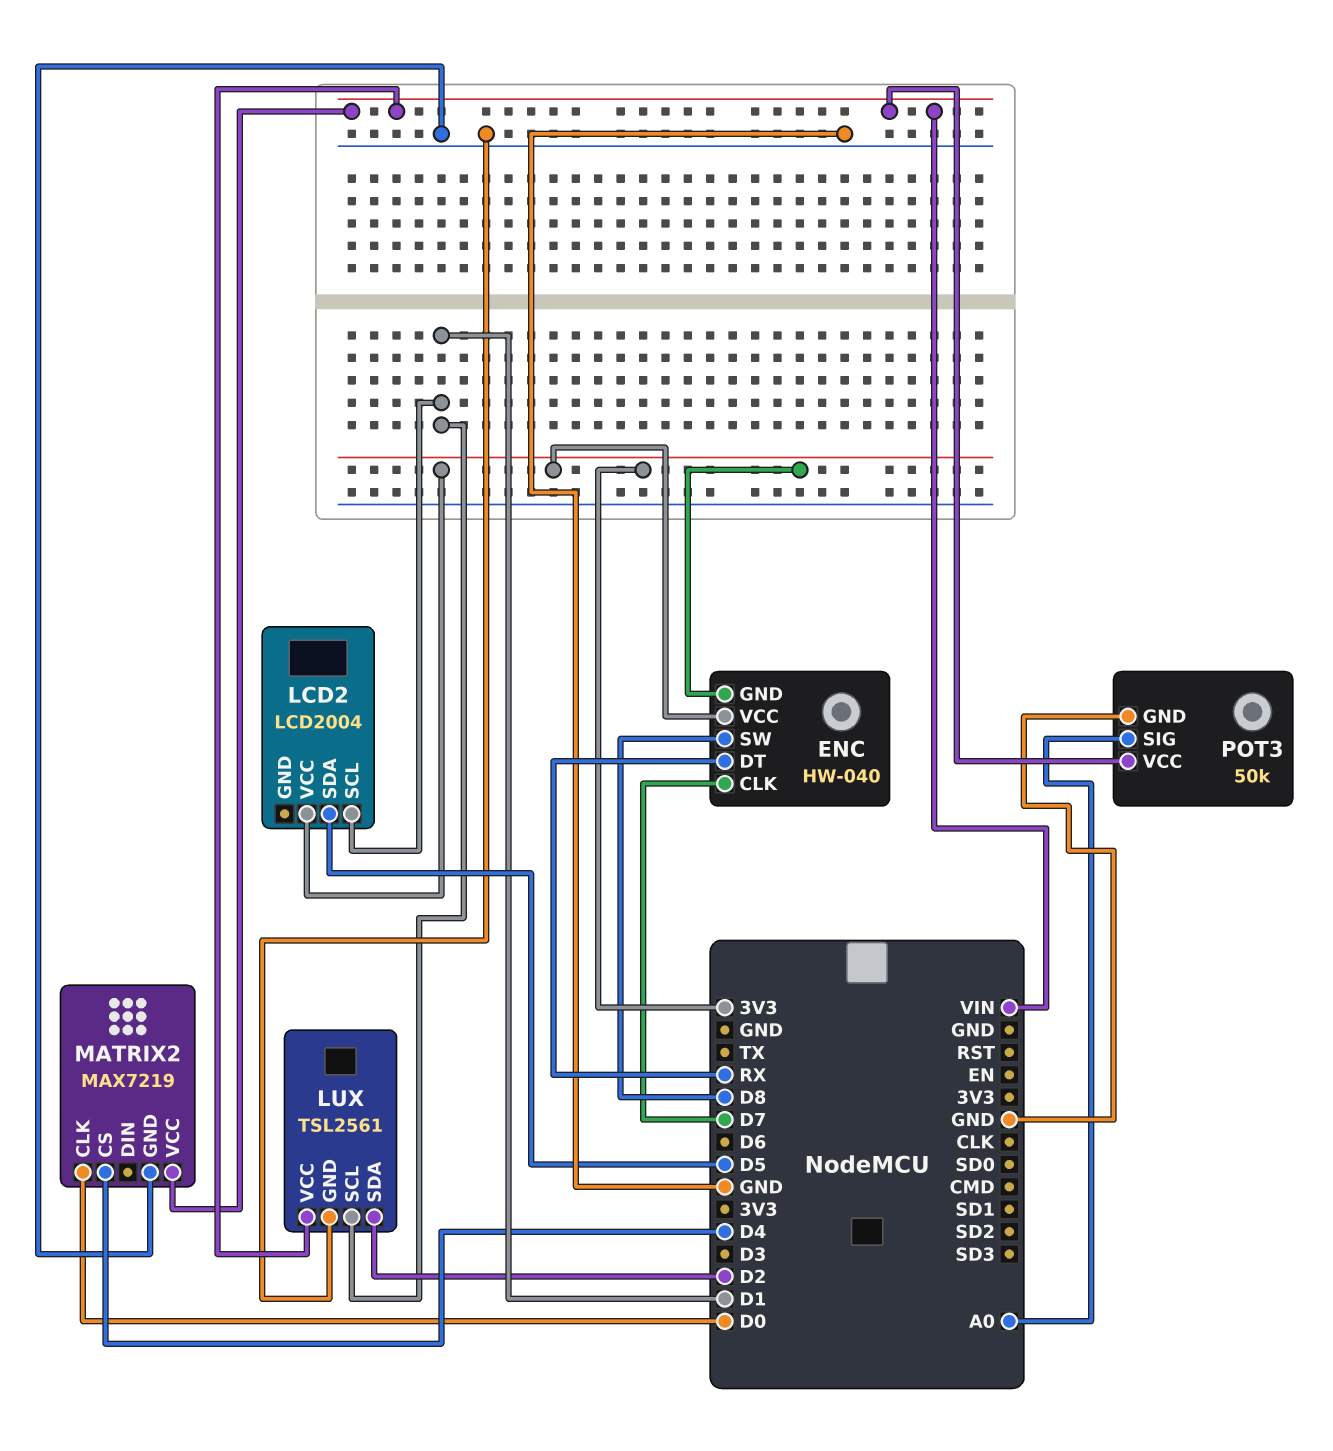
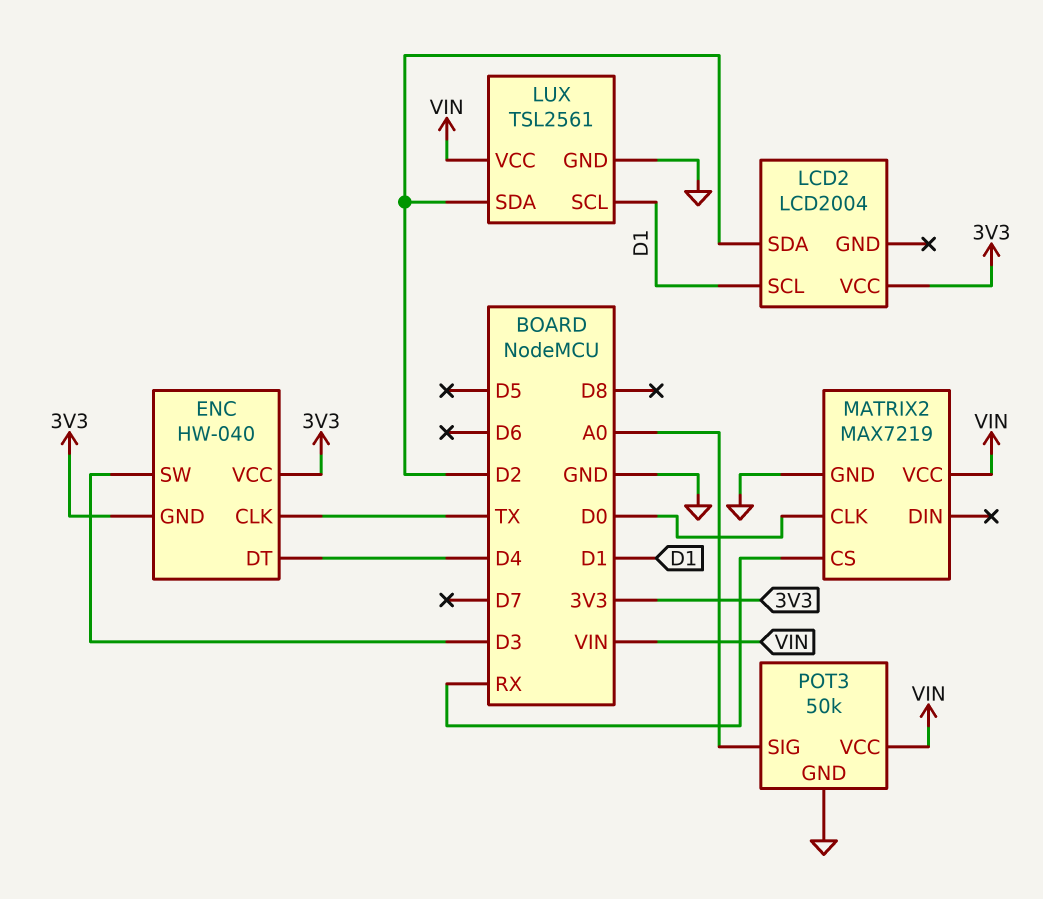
ENC pin CLK: D7 -> TX
ENC pin DT: RX -> D4
ENC pin SW: D8 -> D3
LCD2 pin SDA: D5 -> D2
MATRIX2 pin CS: D4 -> RX

